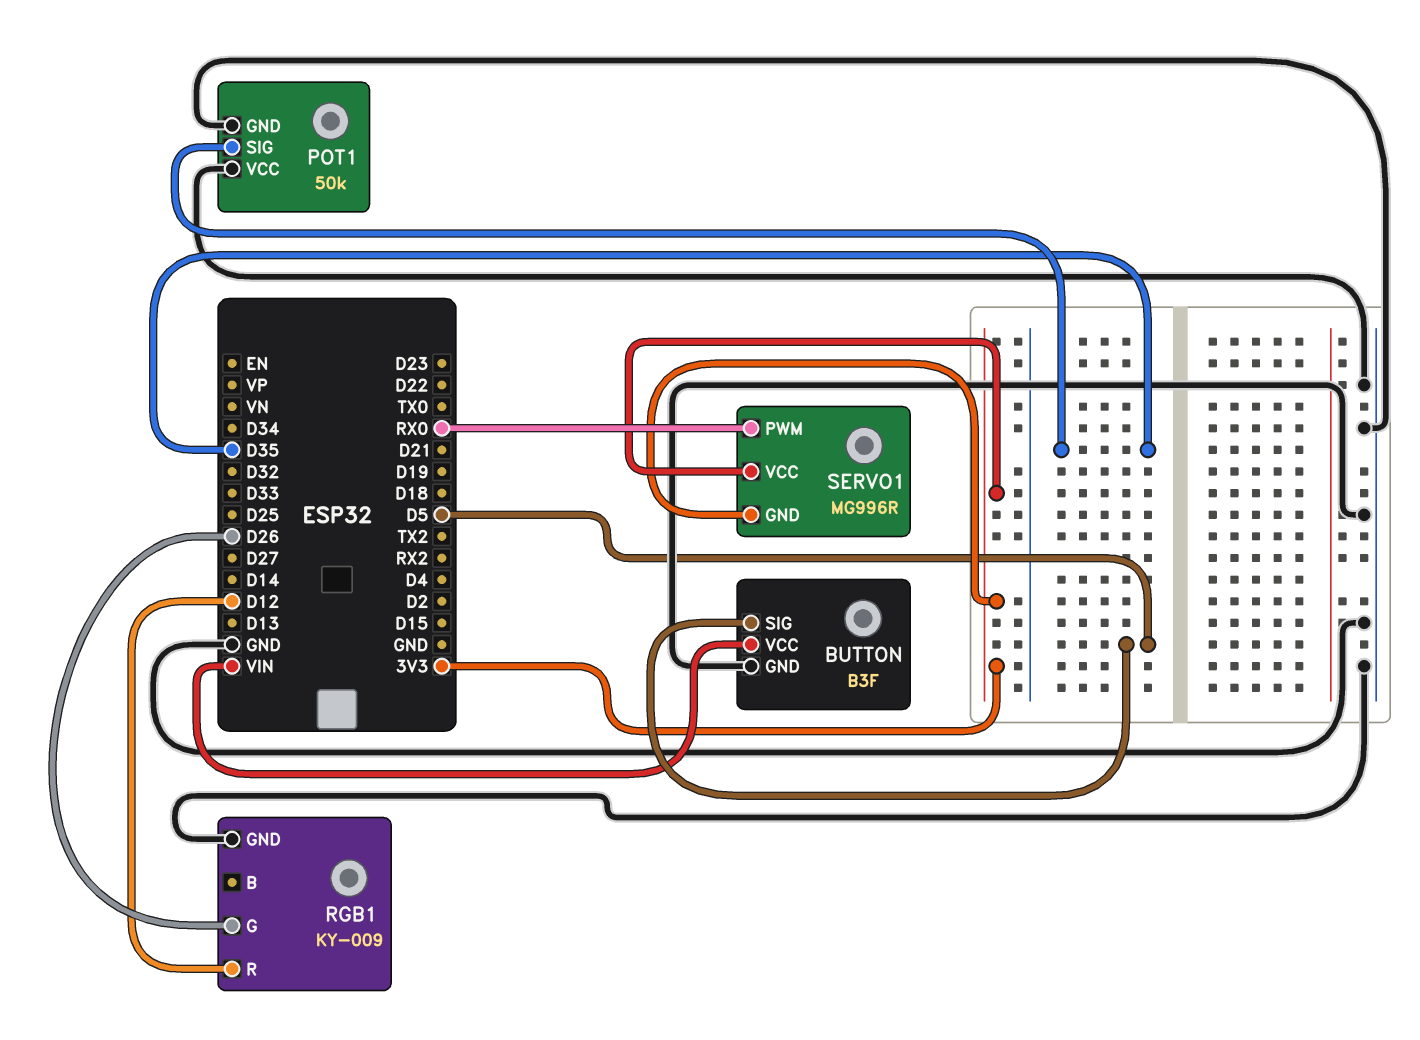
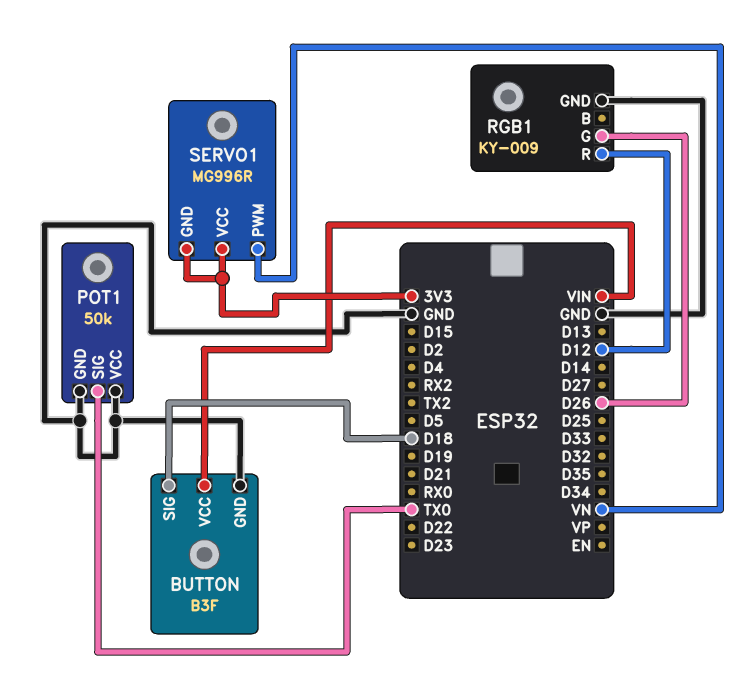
BUTTON pin SIG: D5 -> D18
POT1 pin SIG: D35 -> TX0
SERVO1 pin PWM: RX0 -> VN

